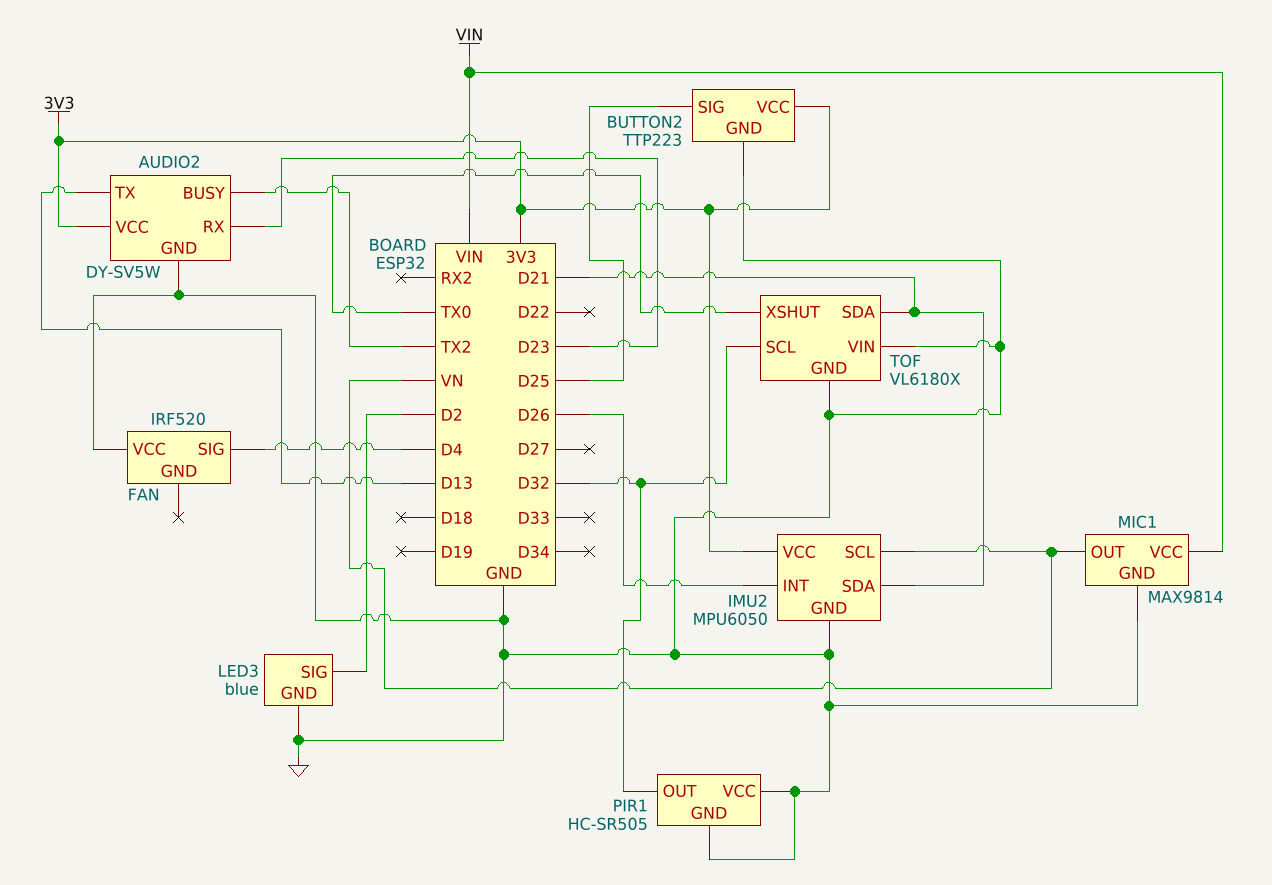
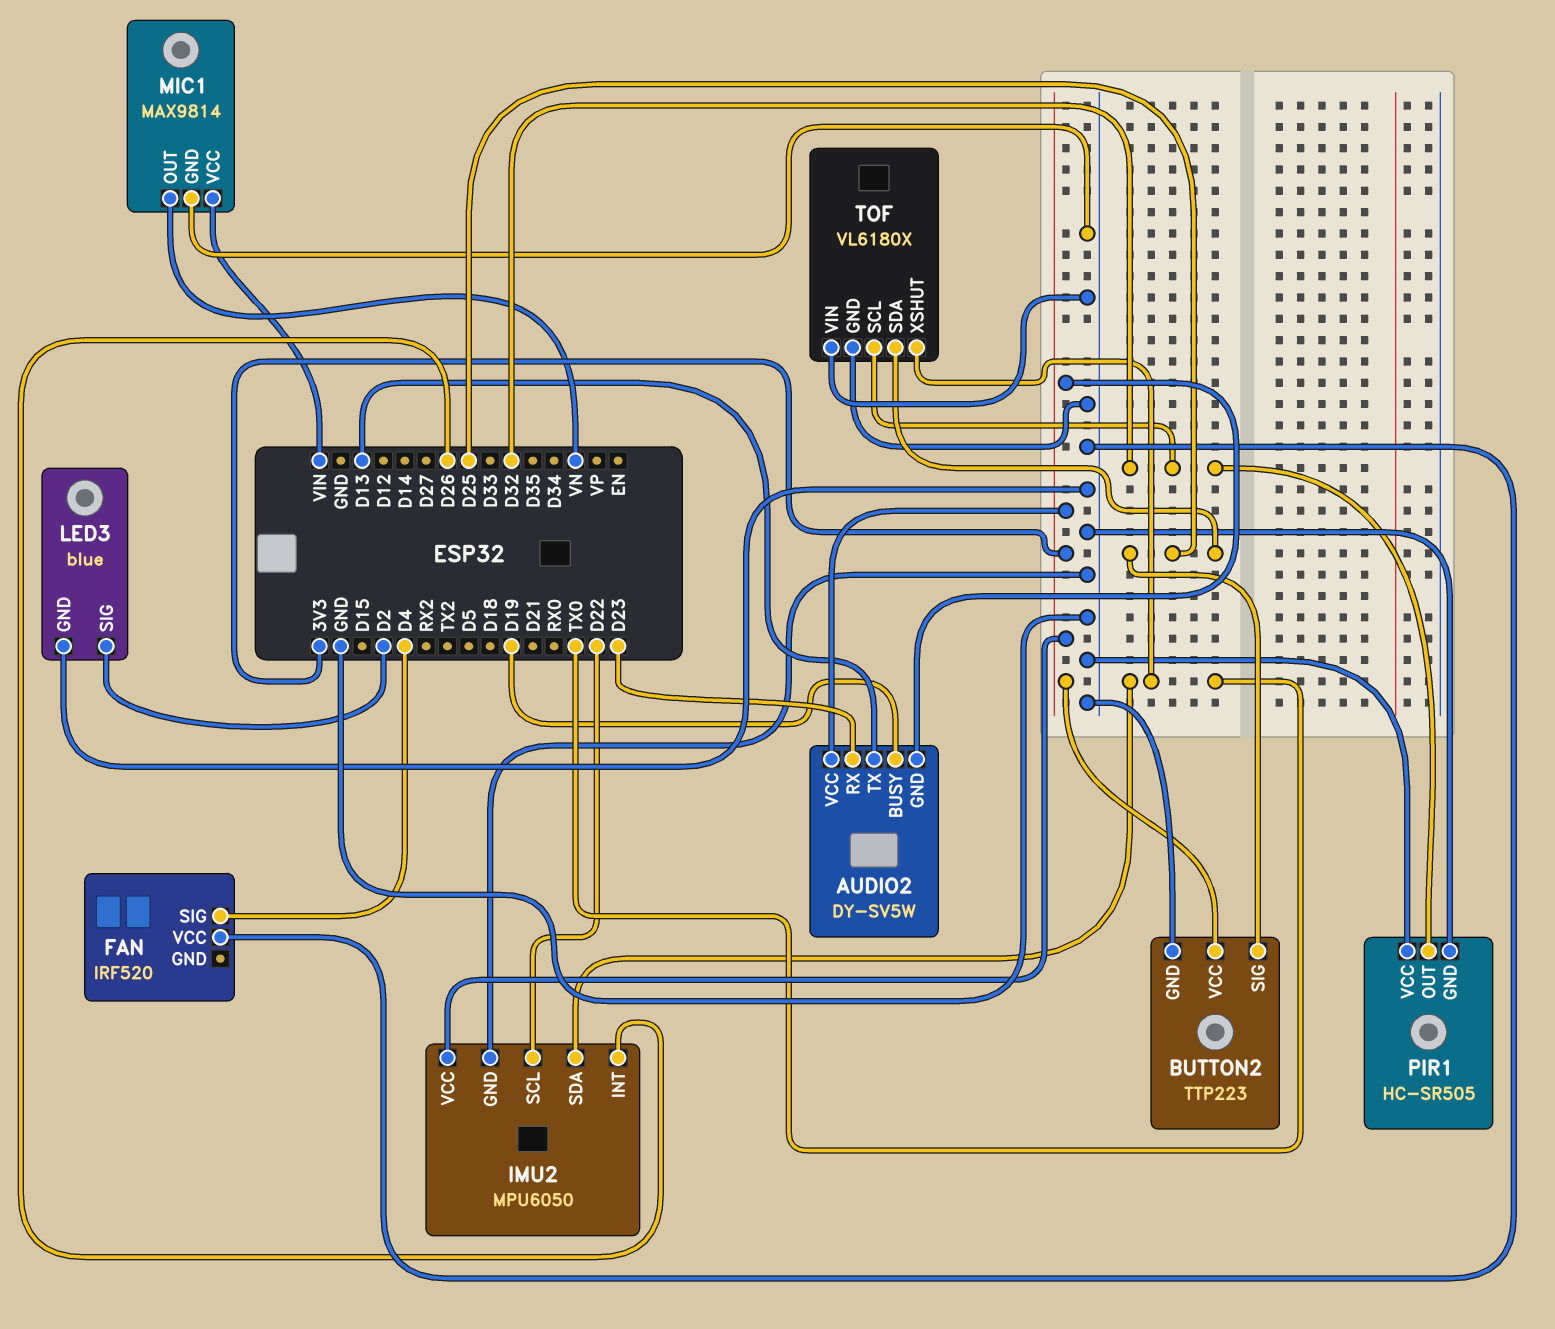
AUDIO2 pin BUSY: TX2 -> D19
AUDIO2 pin GND: GND -> 3V3
IMU2 pin SCL: VN -> D22
IMU2 pin SDA: D21 -> TX0
TOF pin SDA: D21 -> D25

